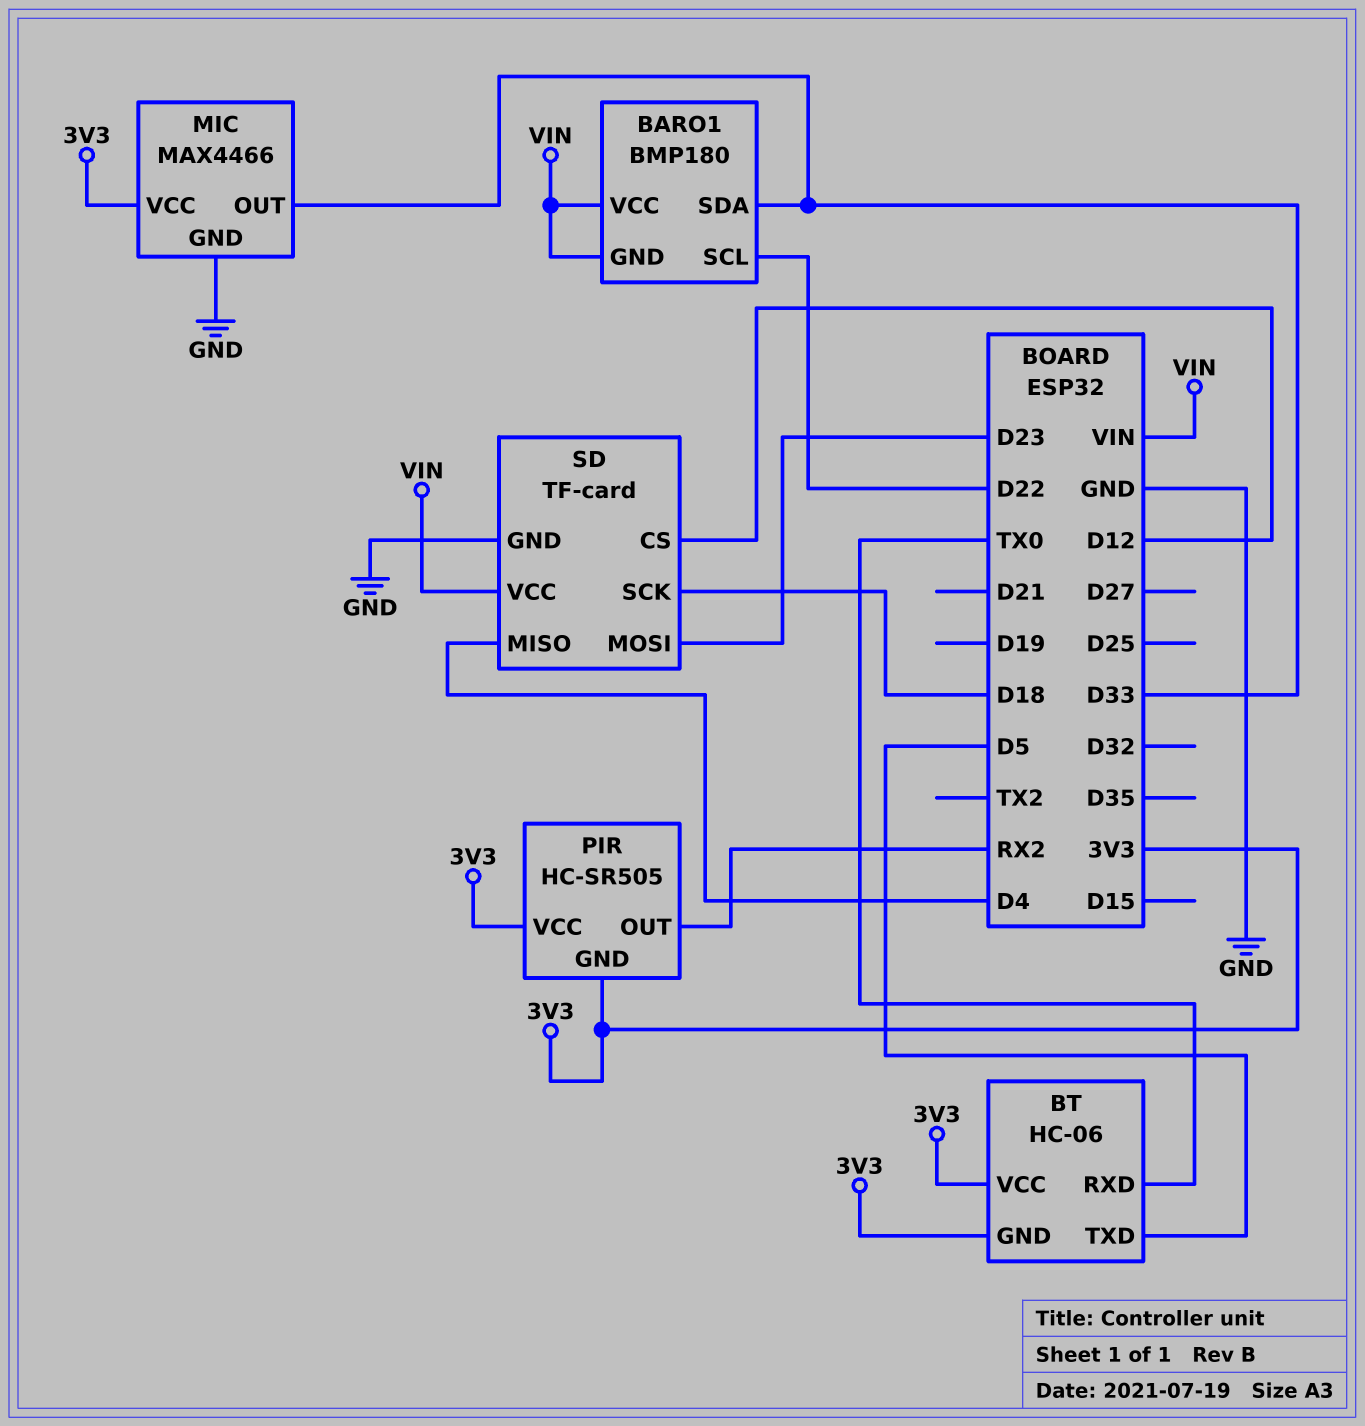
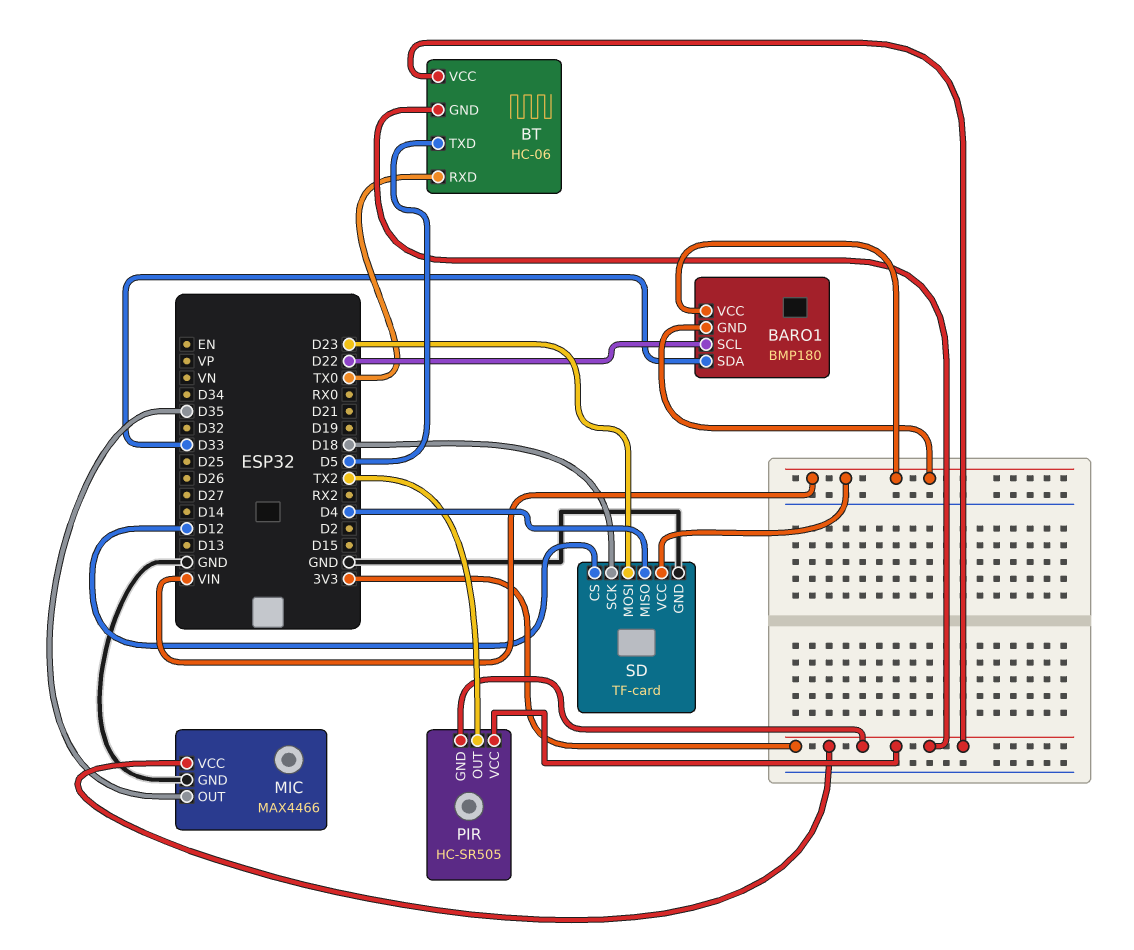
MIC pin OUT: D33 -> D35
PIR pin OUT: RX2 -> TX2

